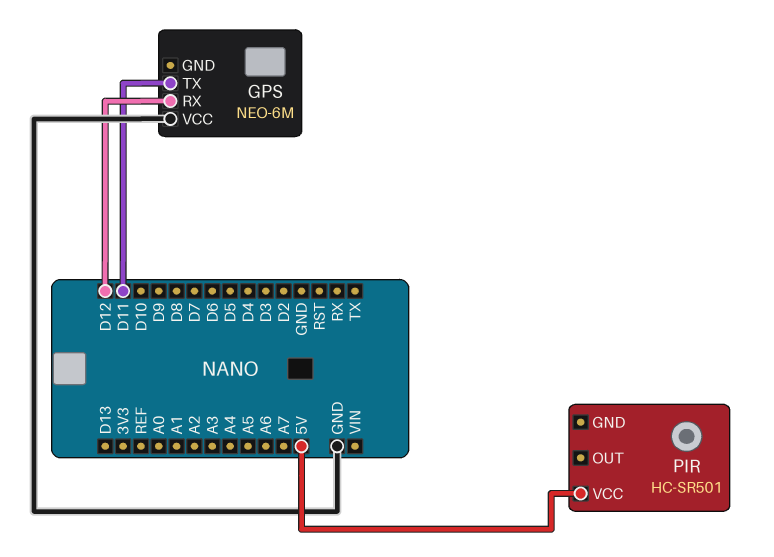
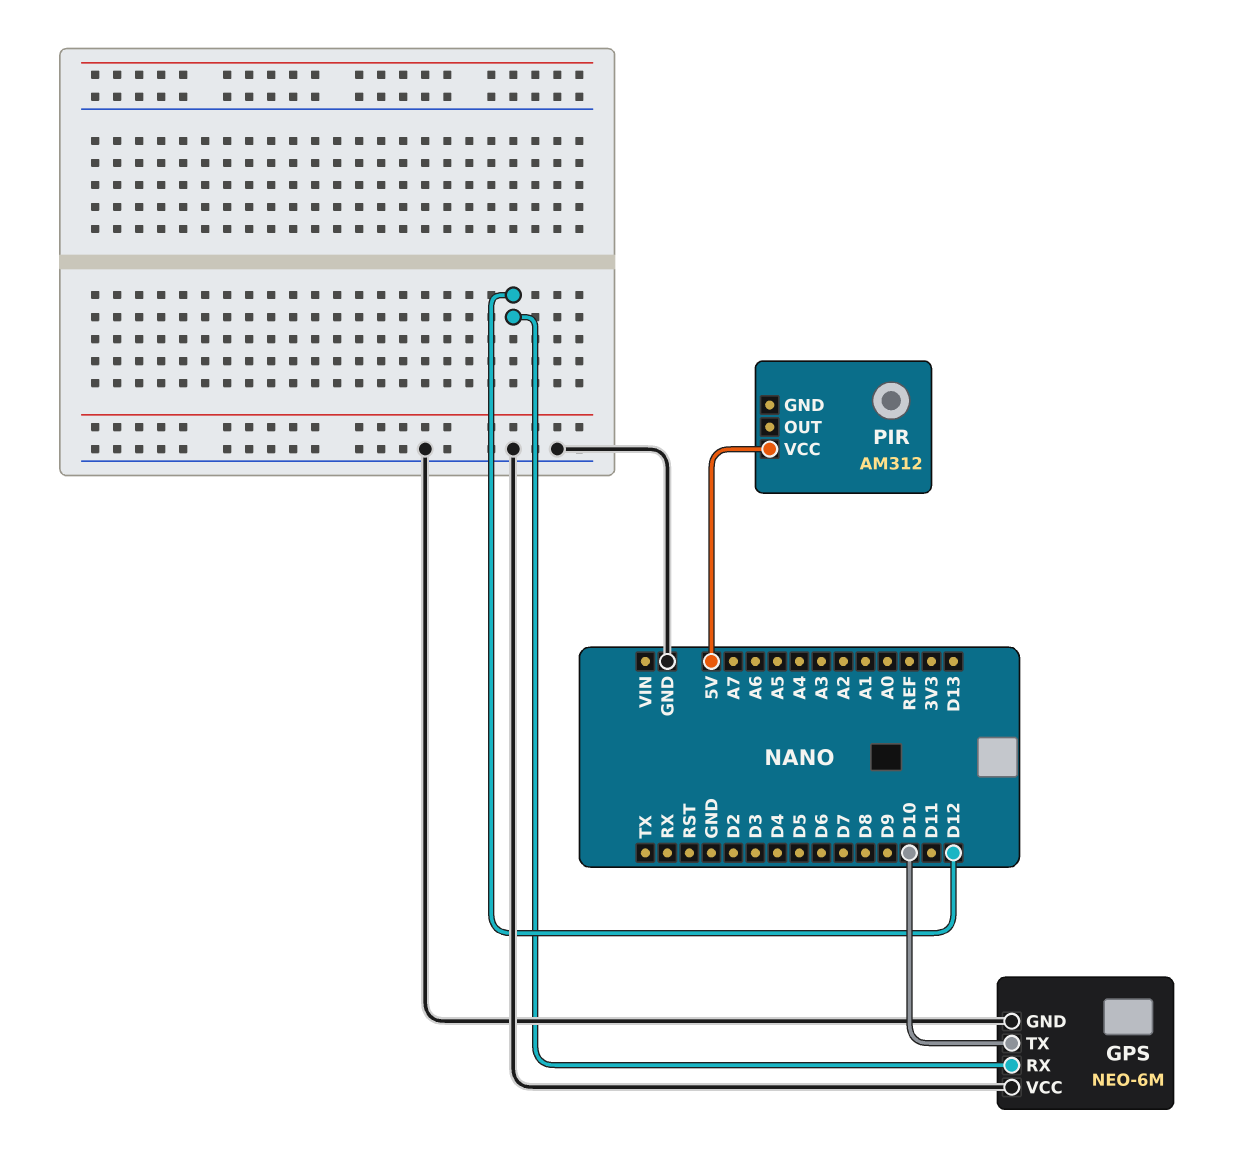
GPS pin GND: none -> GND
GPS pin TX: D11 -> D10
PIR: HC-SR501 -> AM312

